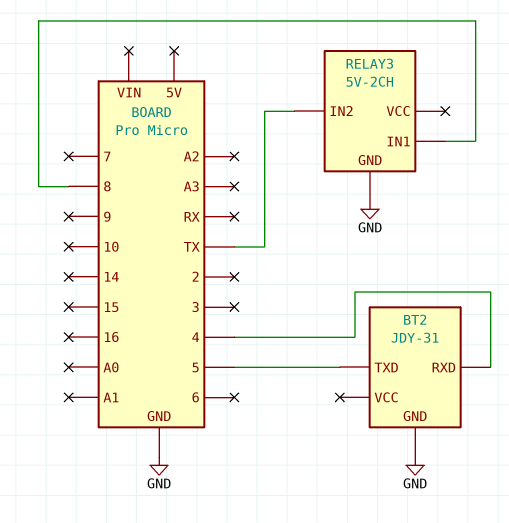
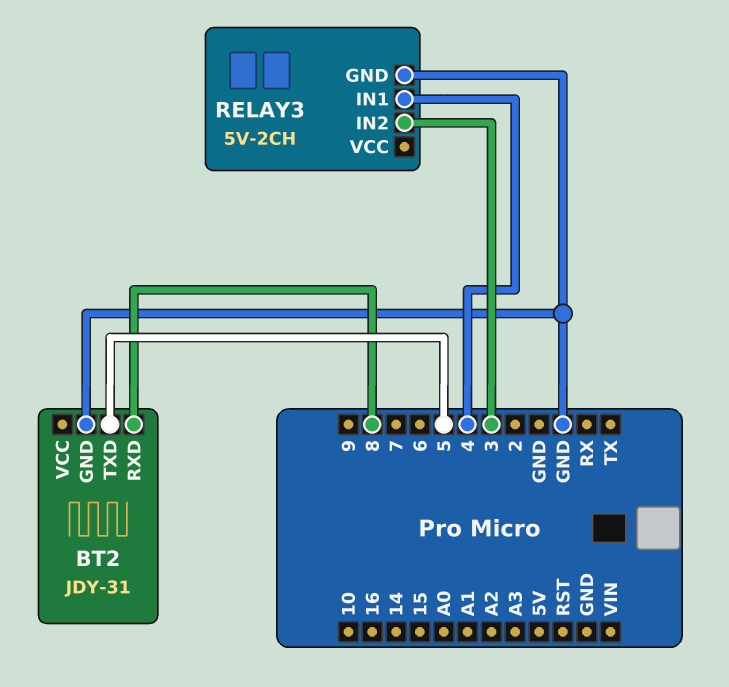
BT2 pin RXD: 4 -> 8
RELAY3 pin IN1: 8 -> 4
RELAY3 pin IN2: TX -> 3

